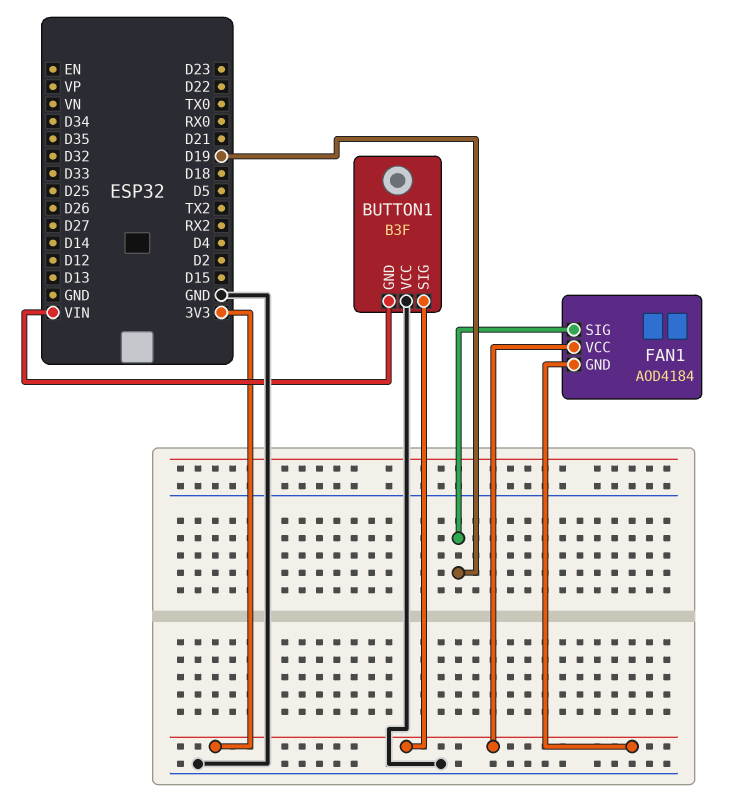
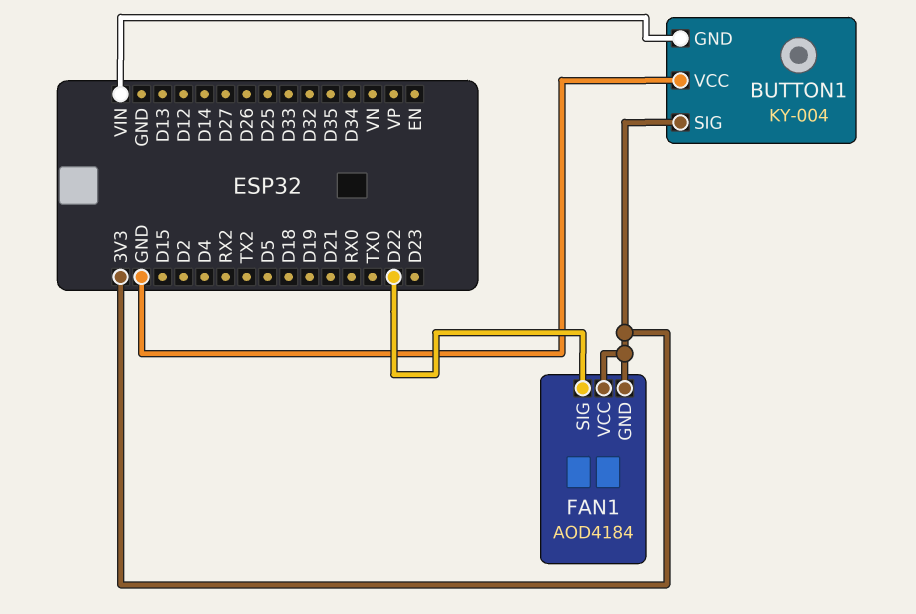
BUTTON1: B3F -> KY-004
FAN1 pin SIG: D19 -> D22

